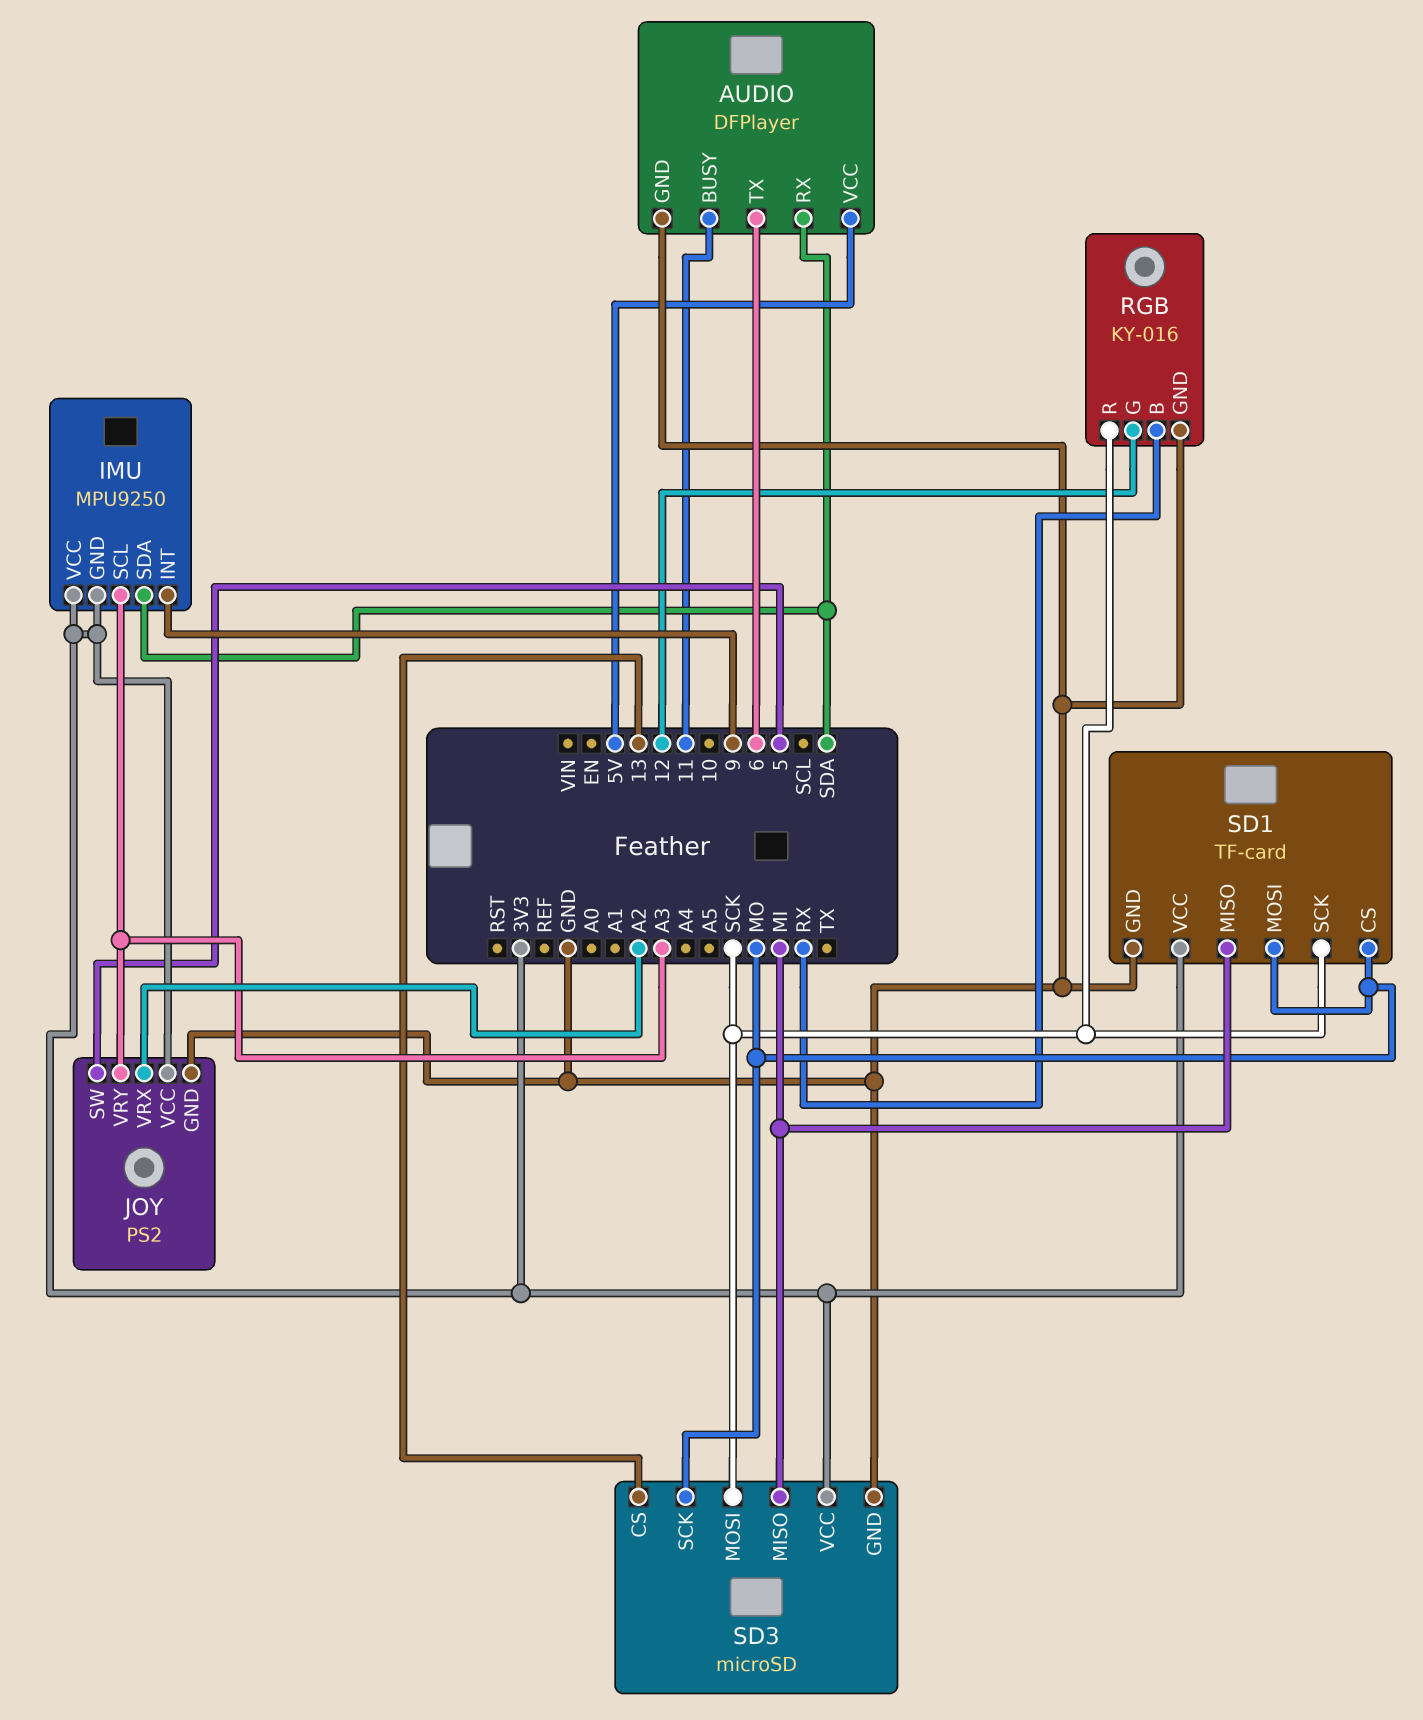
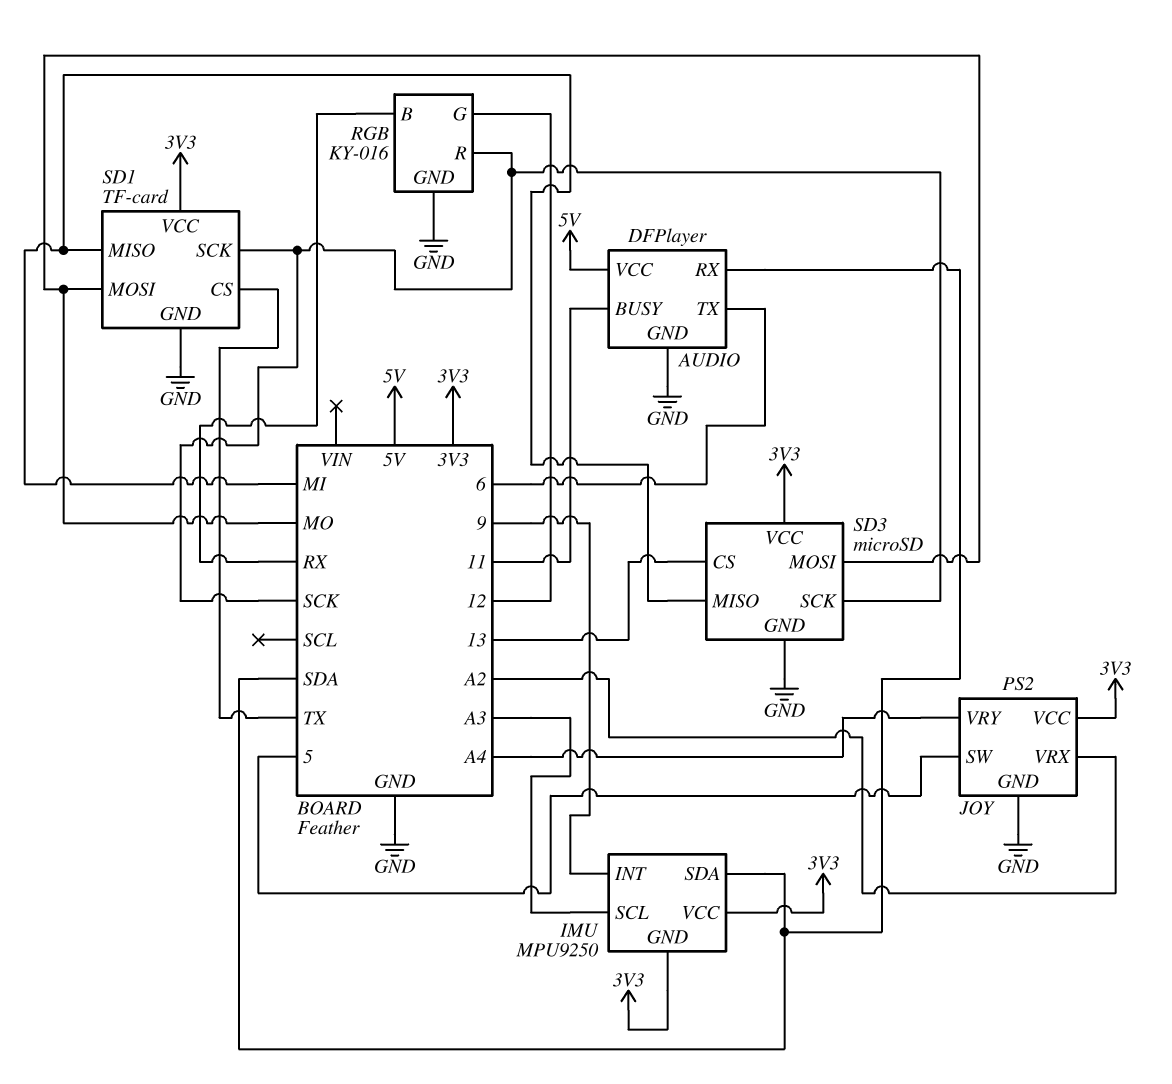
JOY pin VRY: A3 -> A4
SD1 pin CS: MO -> TX
SD3 pin MOSI: SCK -> MO
SD3 pin SCK: MO -> SCK

